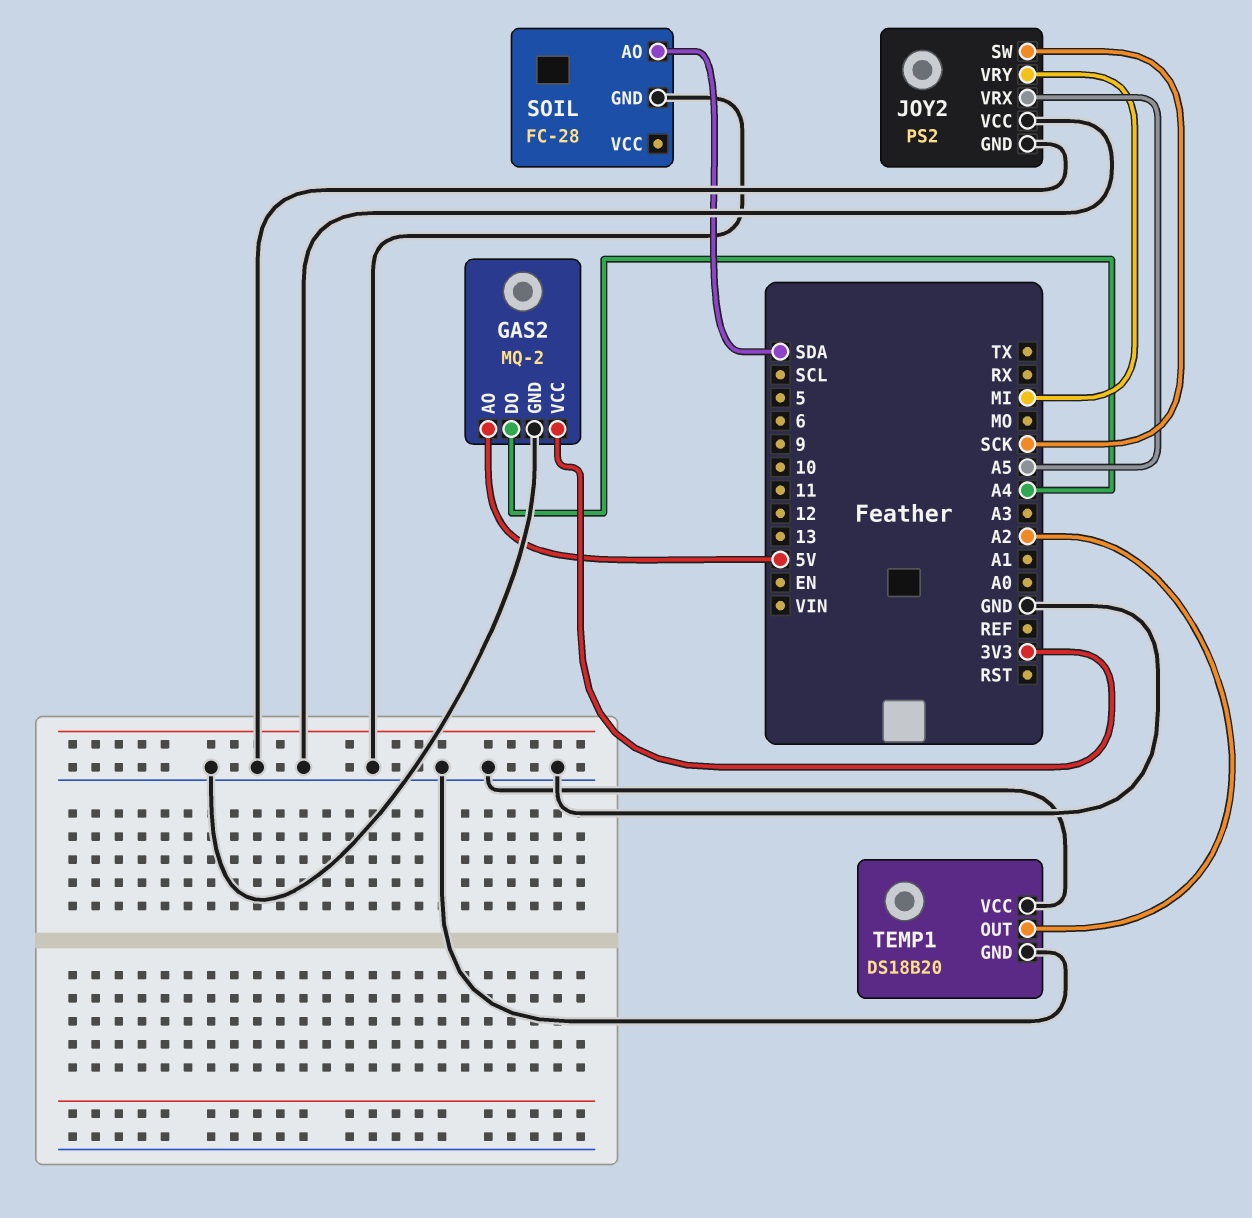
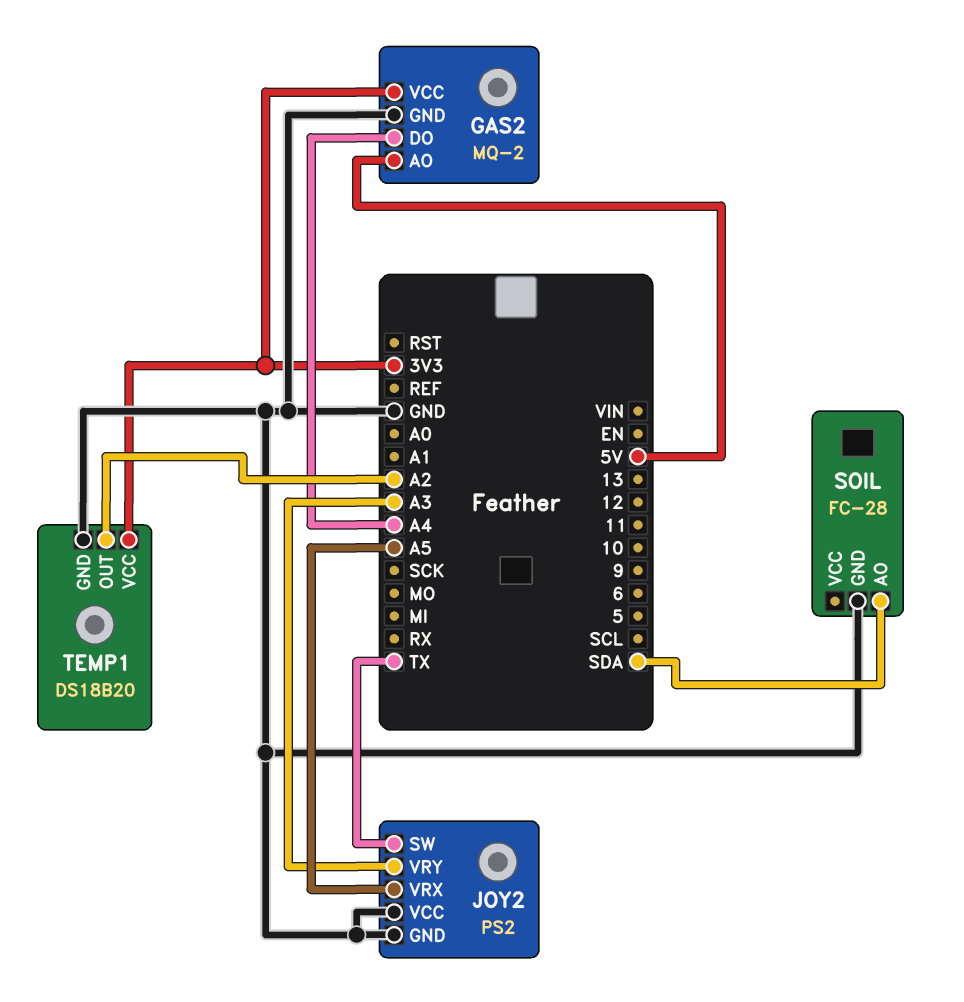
JOY2 pin SW: SCK -> TX
JOY2 pin VRY: MI -> A3
TEMP1 pin VCC: GND -> 3V3

